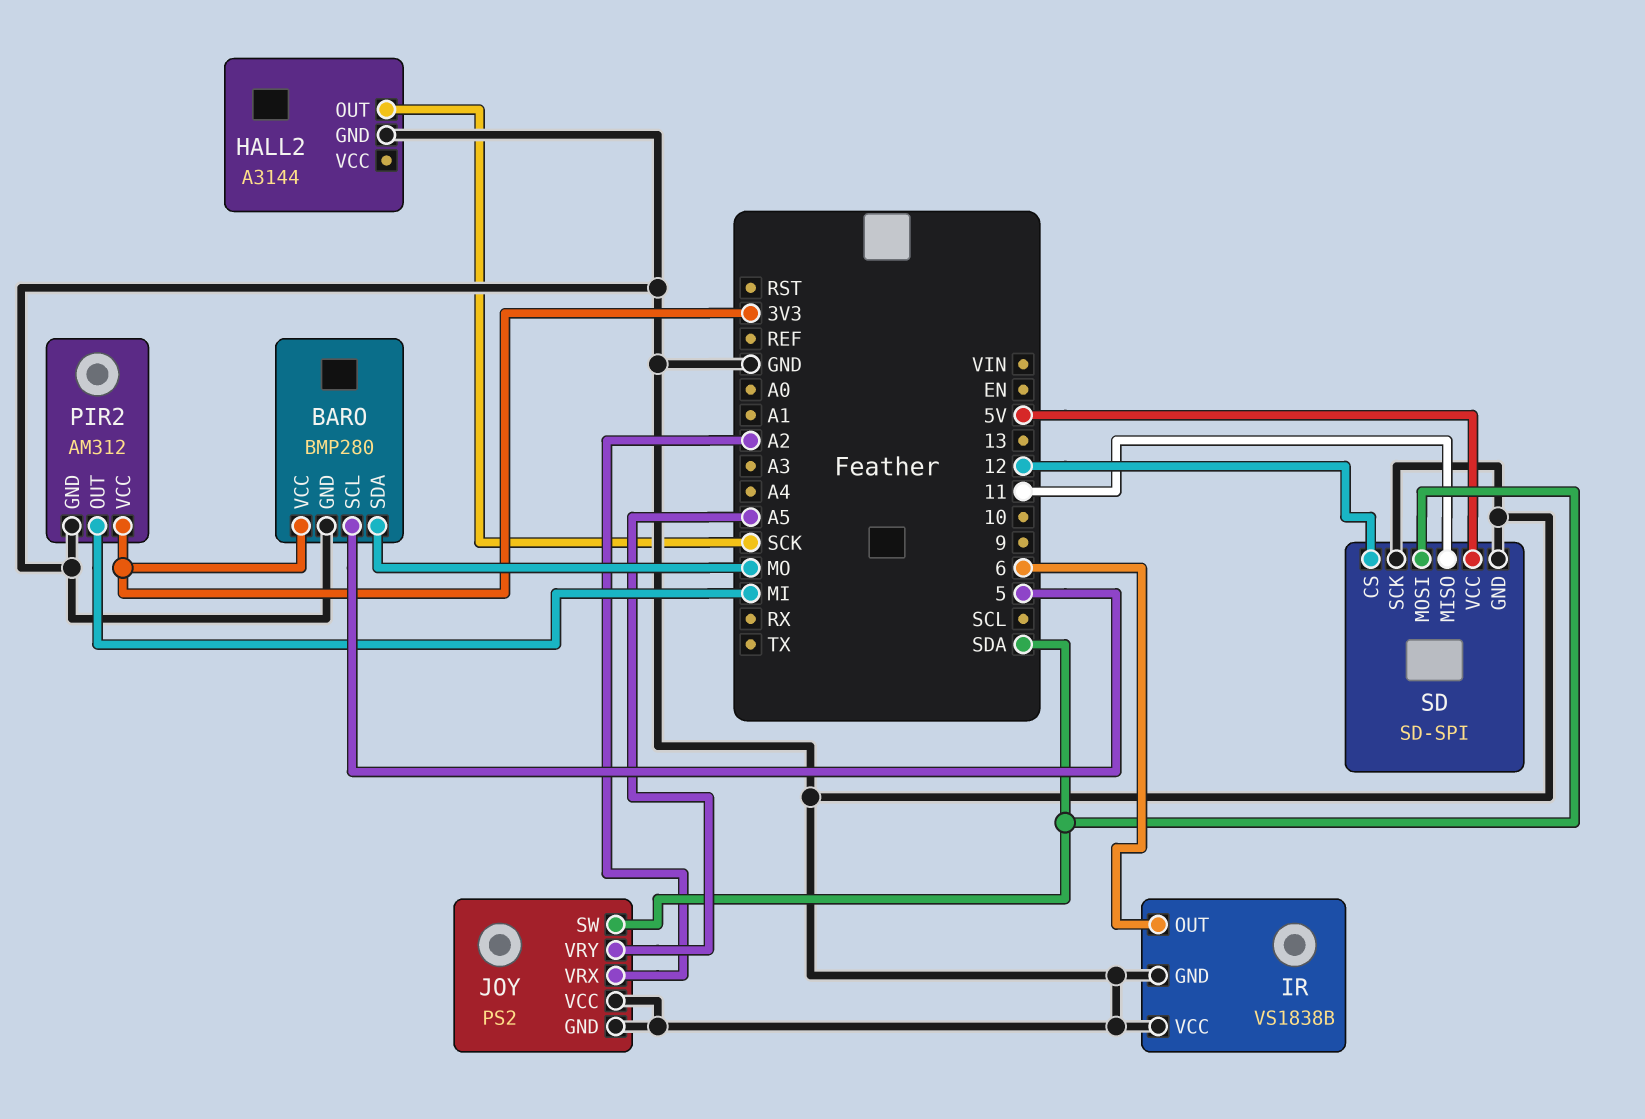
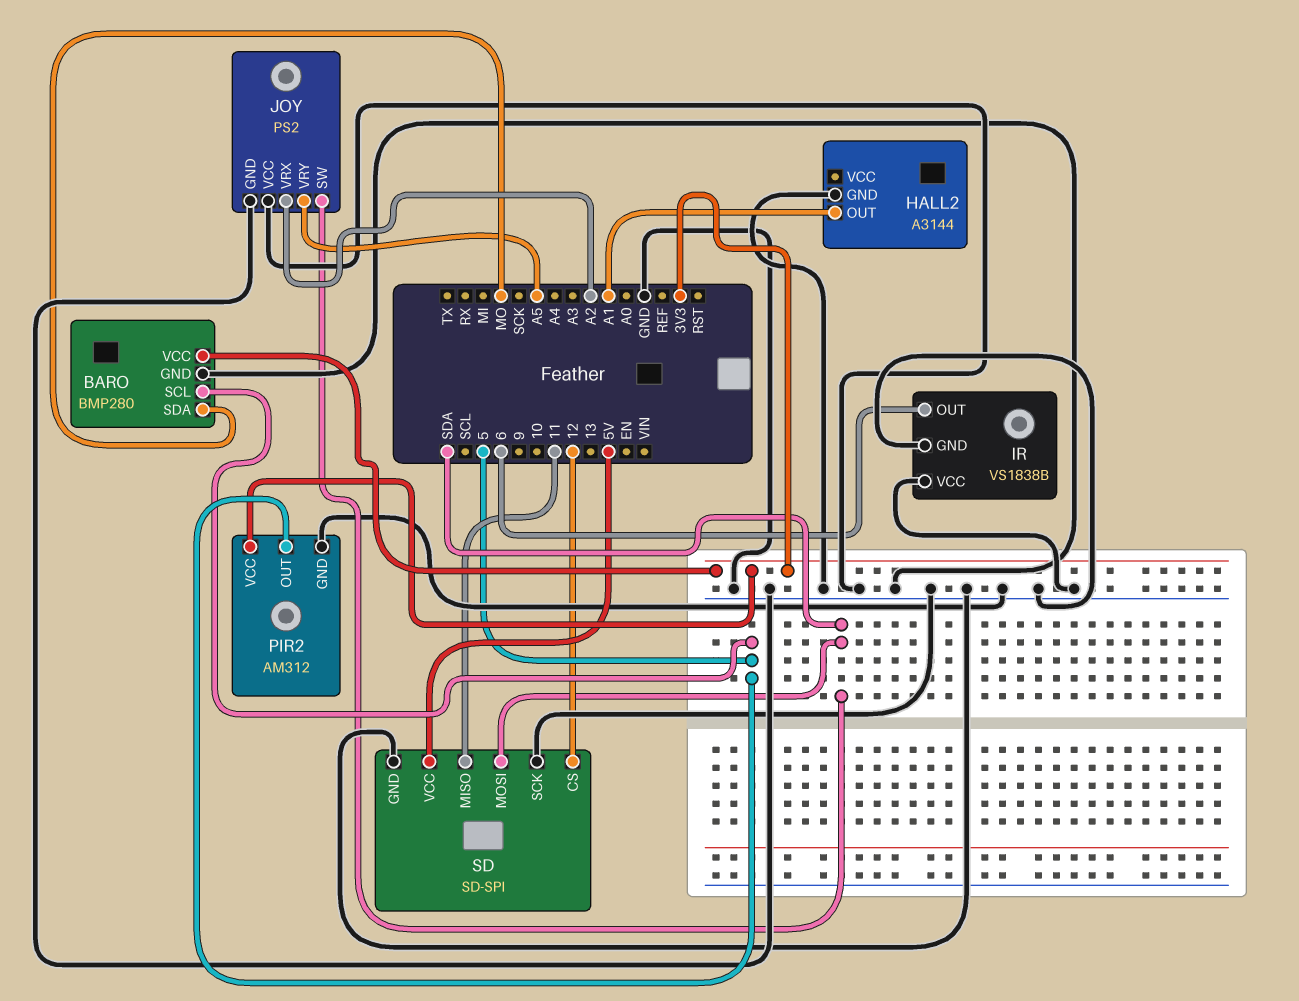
HALL2 pin OUT: SCK -> A1
PIR2 pin OUT: MI -> 5

